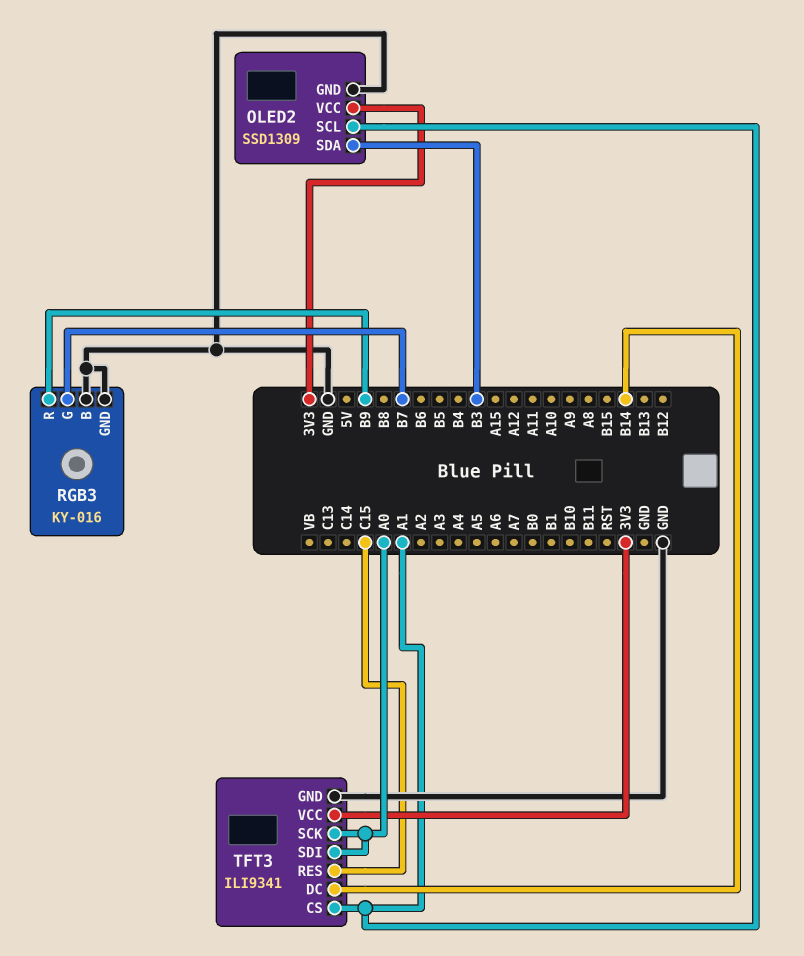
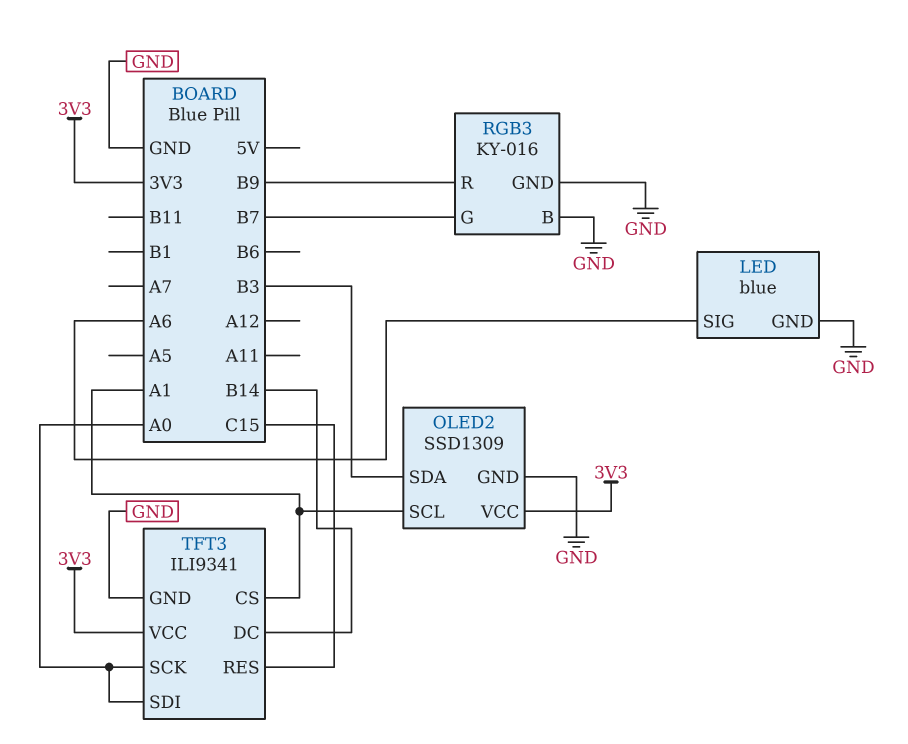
LED: none -> blue
LED pin GND: none -> GND
LED pin SIG: none -> A6

